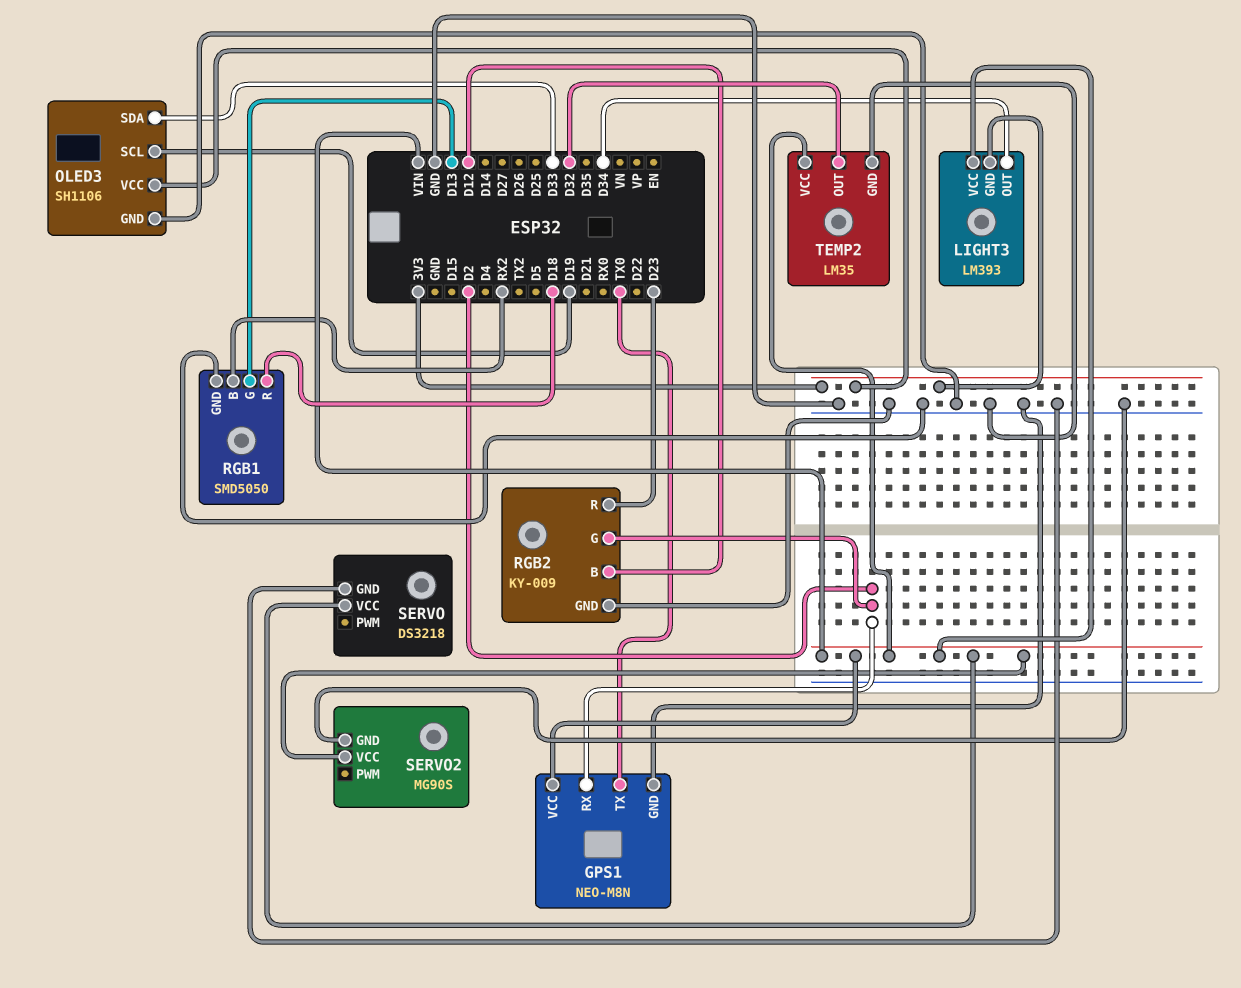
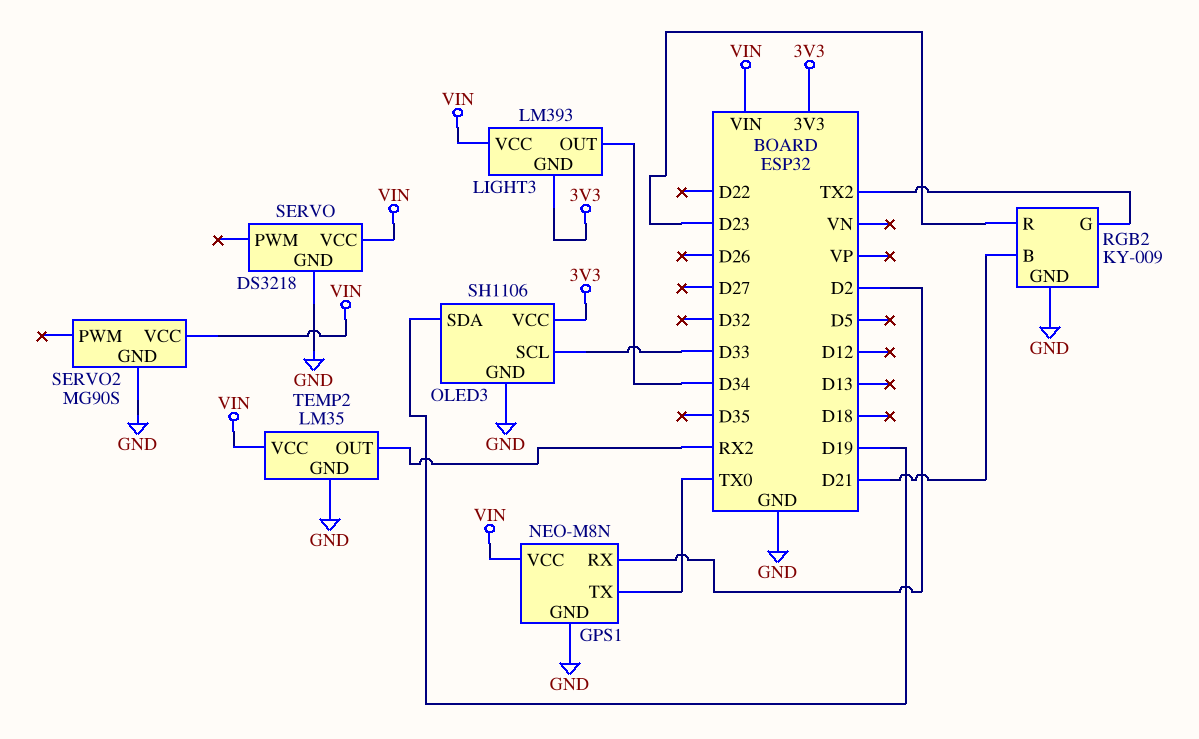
OLED3 pin SCL: D19 -> D33
OLED3 pin SDA: D33 -> D19
RGB1: SMD5050 -> none
RGB1 pin B: RX2 -> none
RGB1 pin G: D13 -> none
RGB1 pin GND: GND -> none
RGB1 pin R: D18 -> none
RGB2 pin B: D12 -> D21
RGB2 pin G: D2 -> TX2
TEMP2 pin OUT: D32 -> RX2

